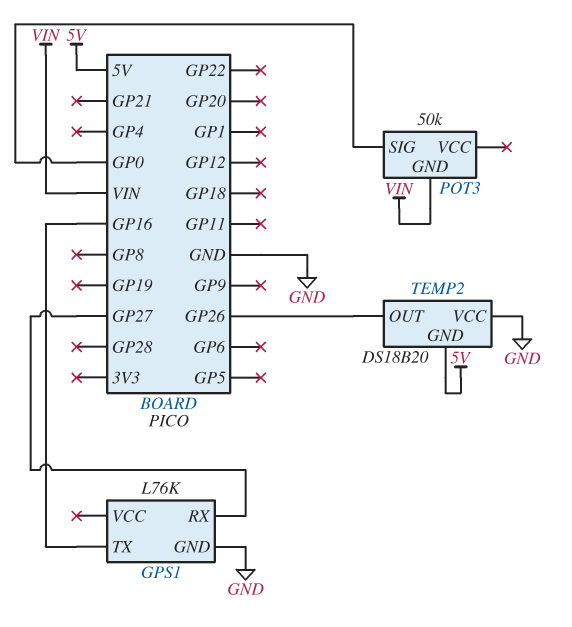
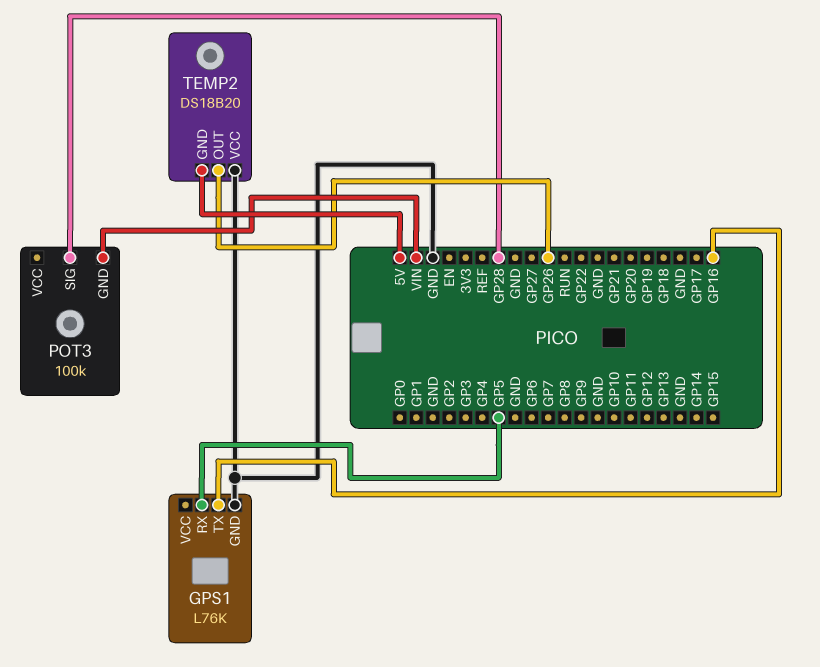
GPS1 pin RX: GP27 -> GP5
POT3: 50k -> 100k
POT3 pin SIG: GP0 -> GP28

